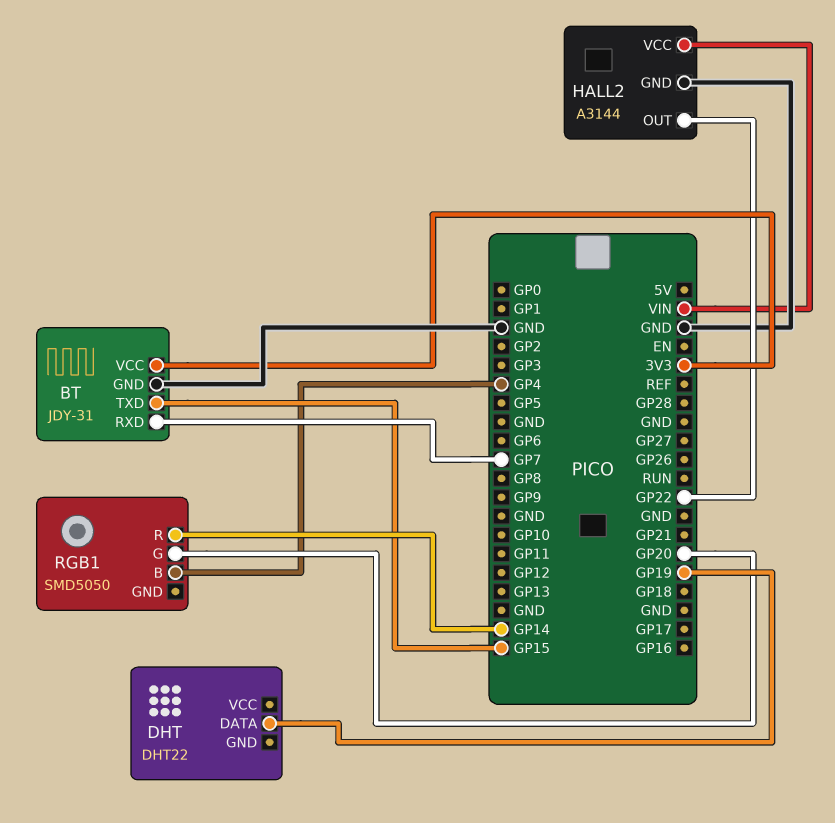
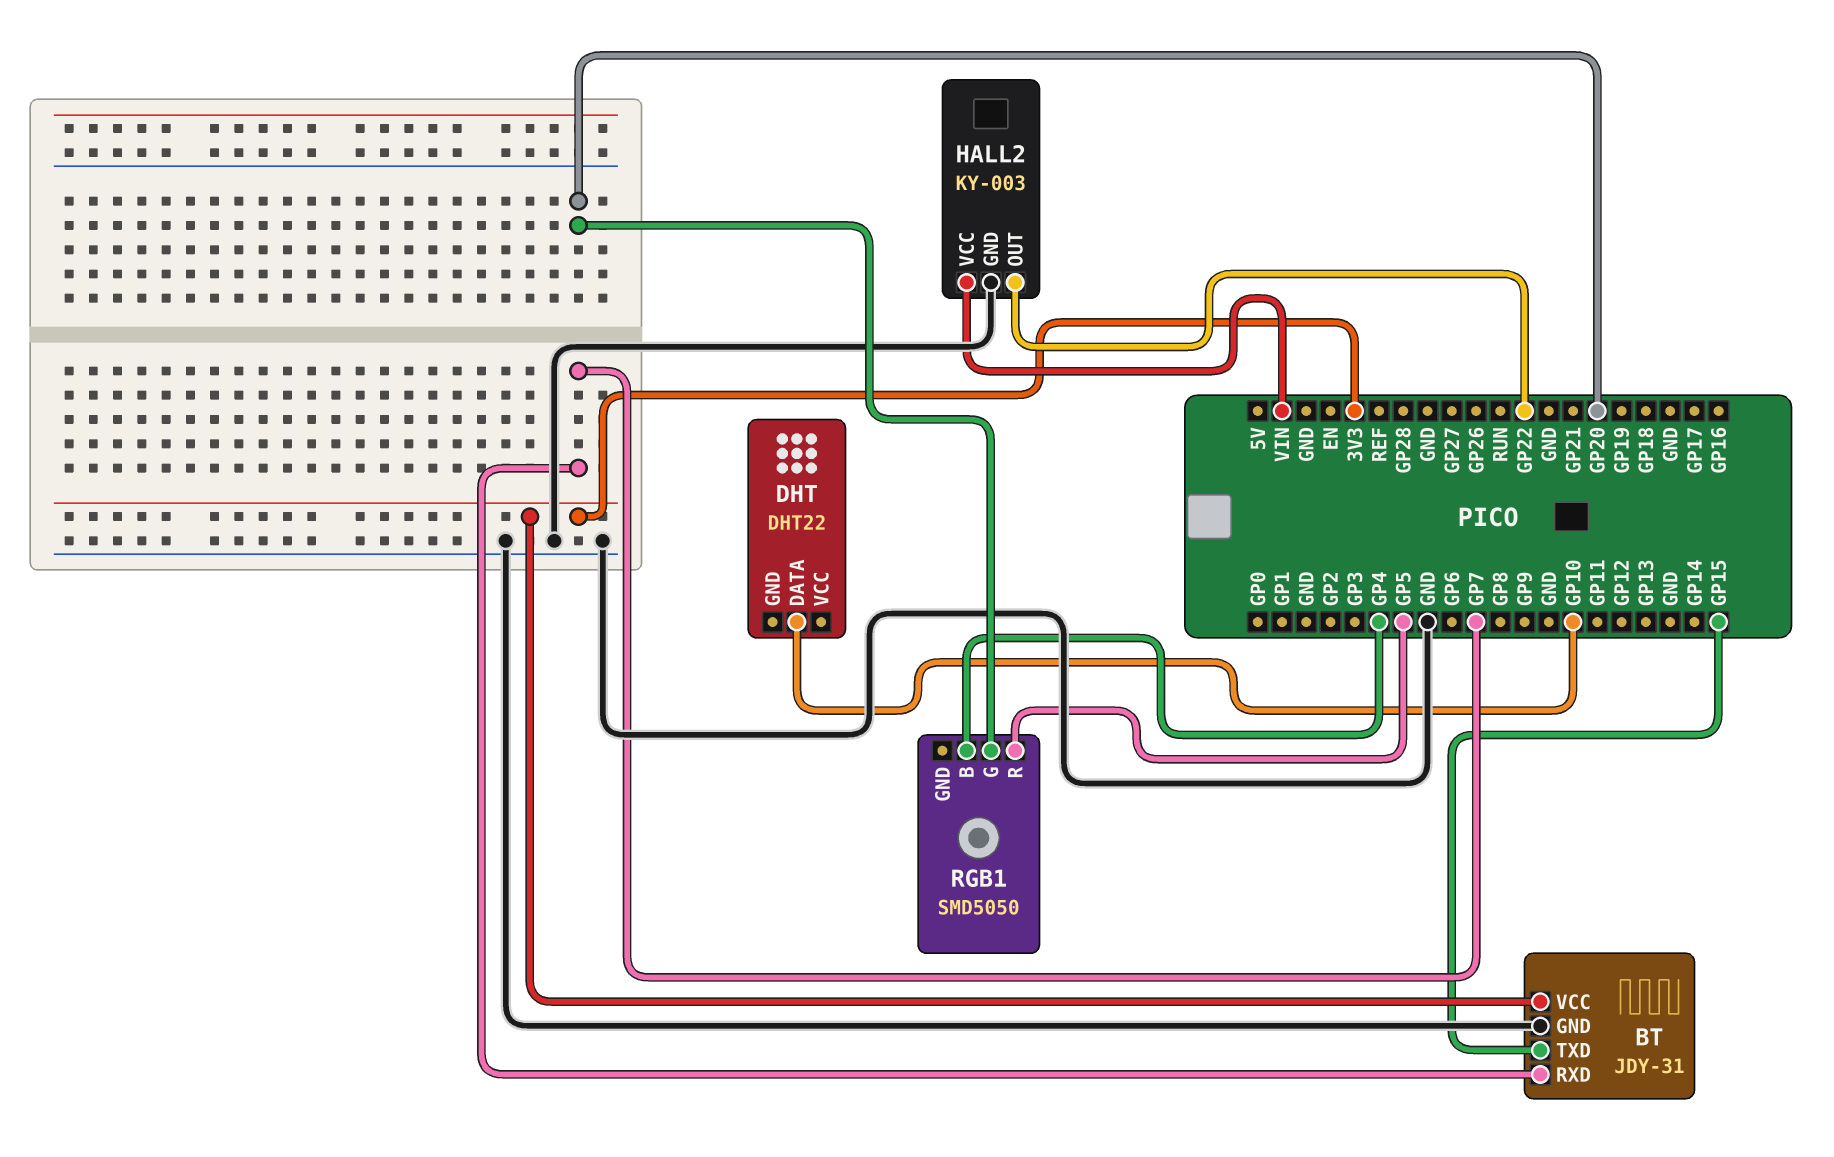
DHT pin DATA: GP19 -> GP10
HALL2: A3144 -> KY-003
RGB1 pin R: GP14 -> GP5

